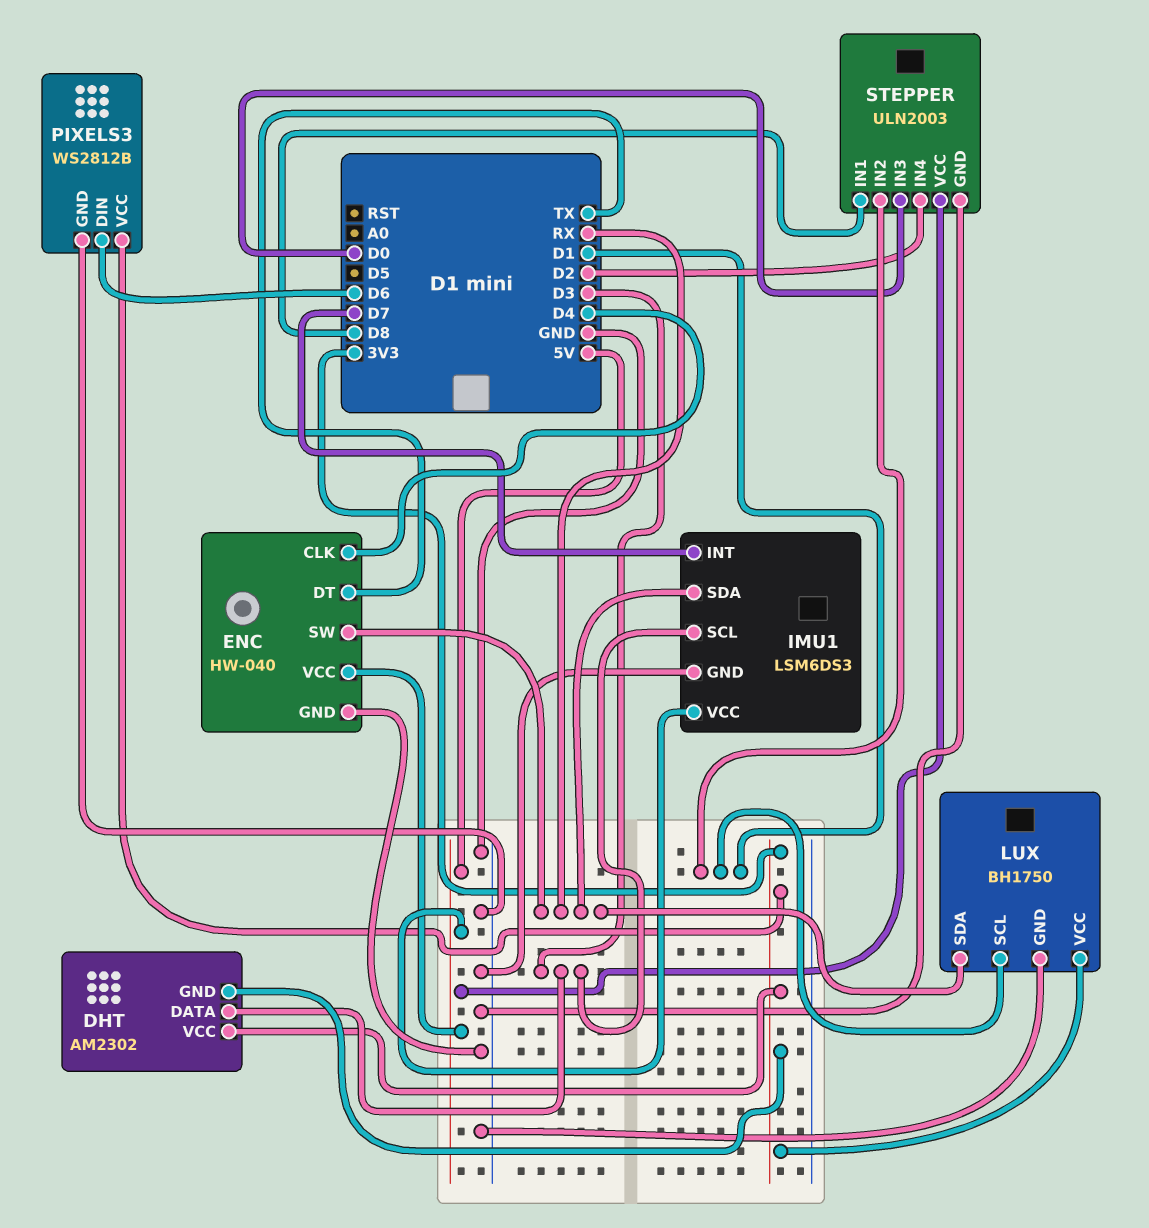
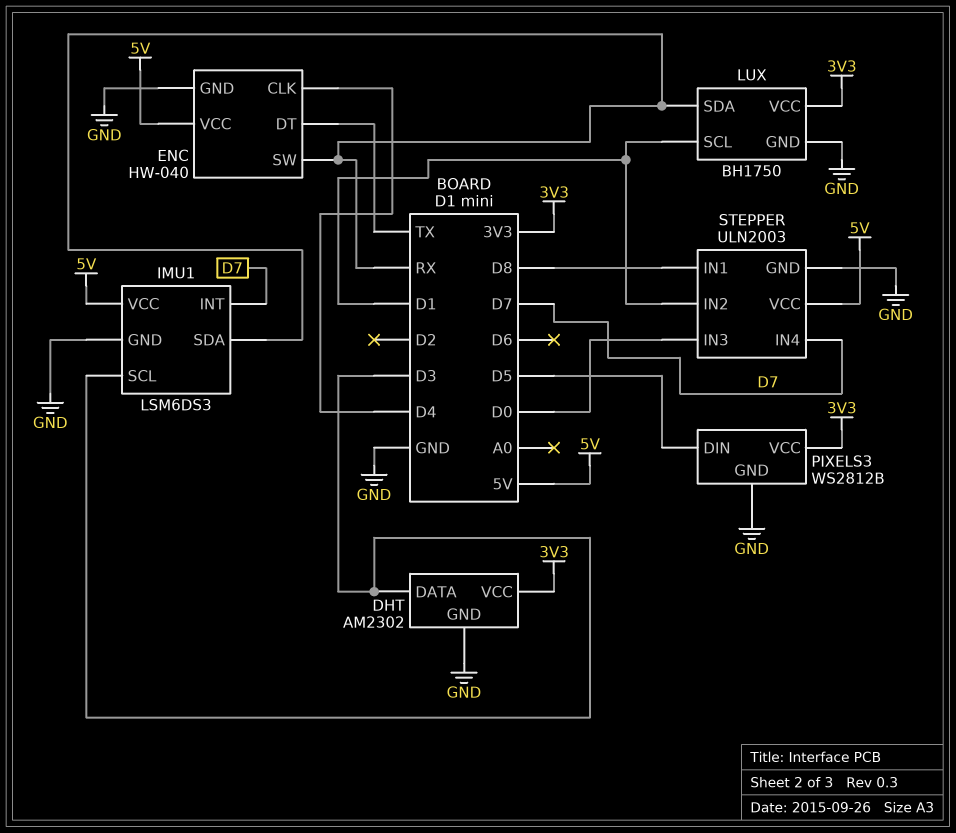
DHT pin GND: 3V3 -> GND
PIXELS3 pin DIN: D6 -> D5
STEPPER pin IN4: D2 -> D7

